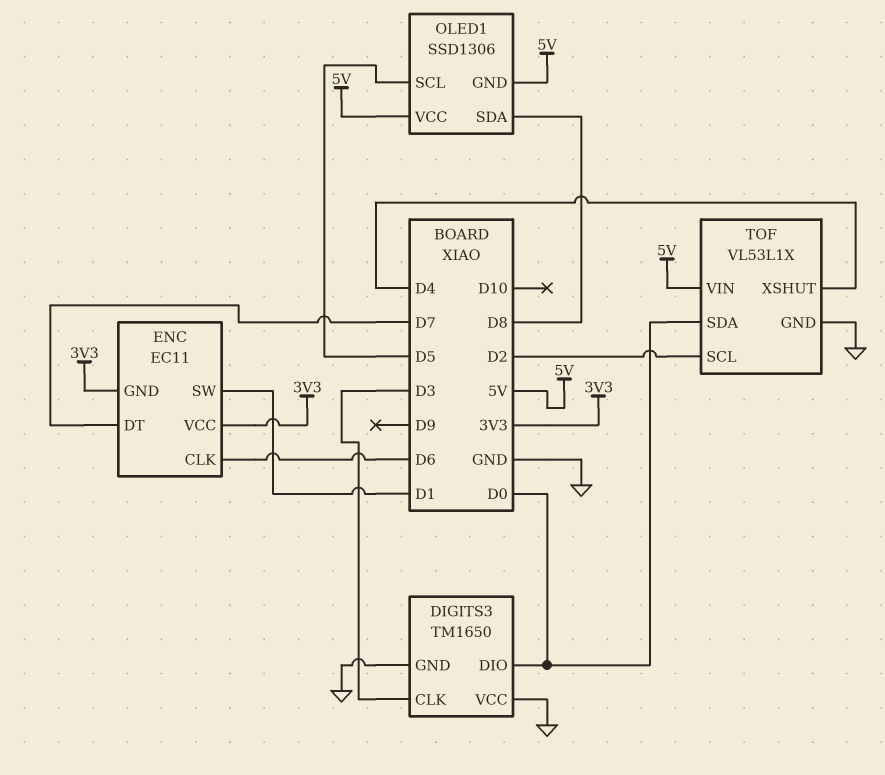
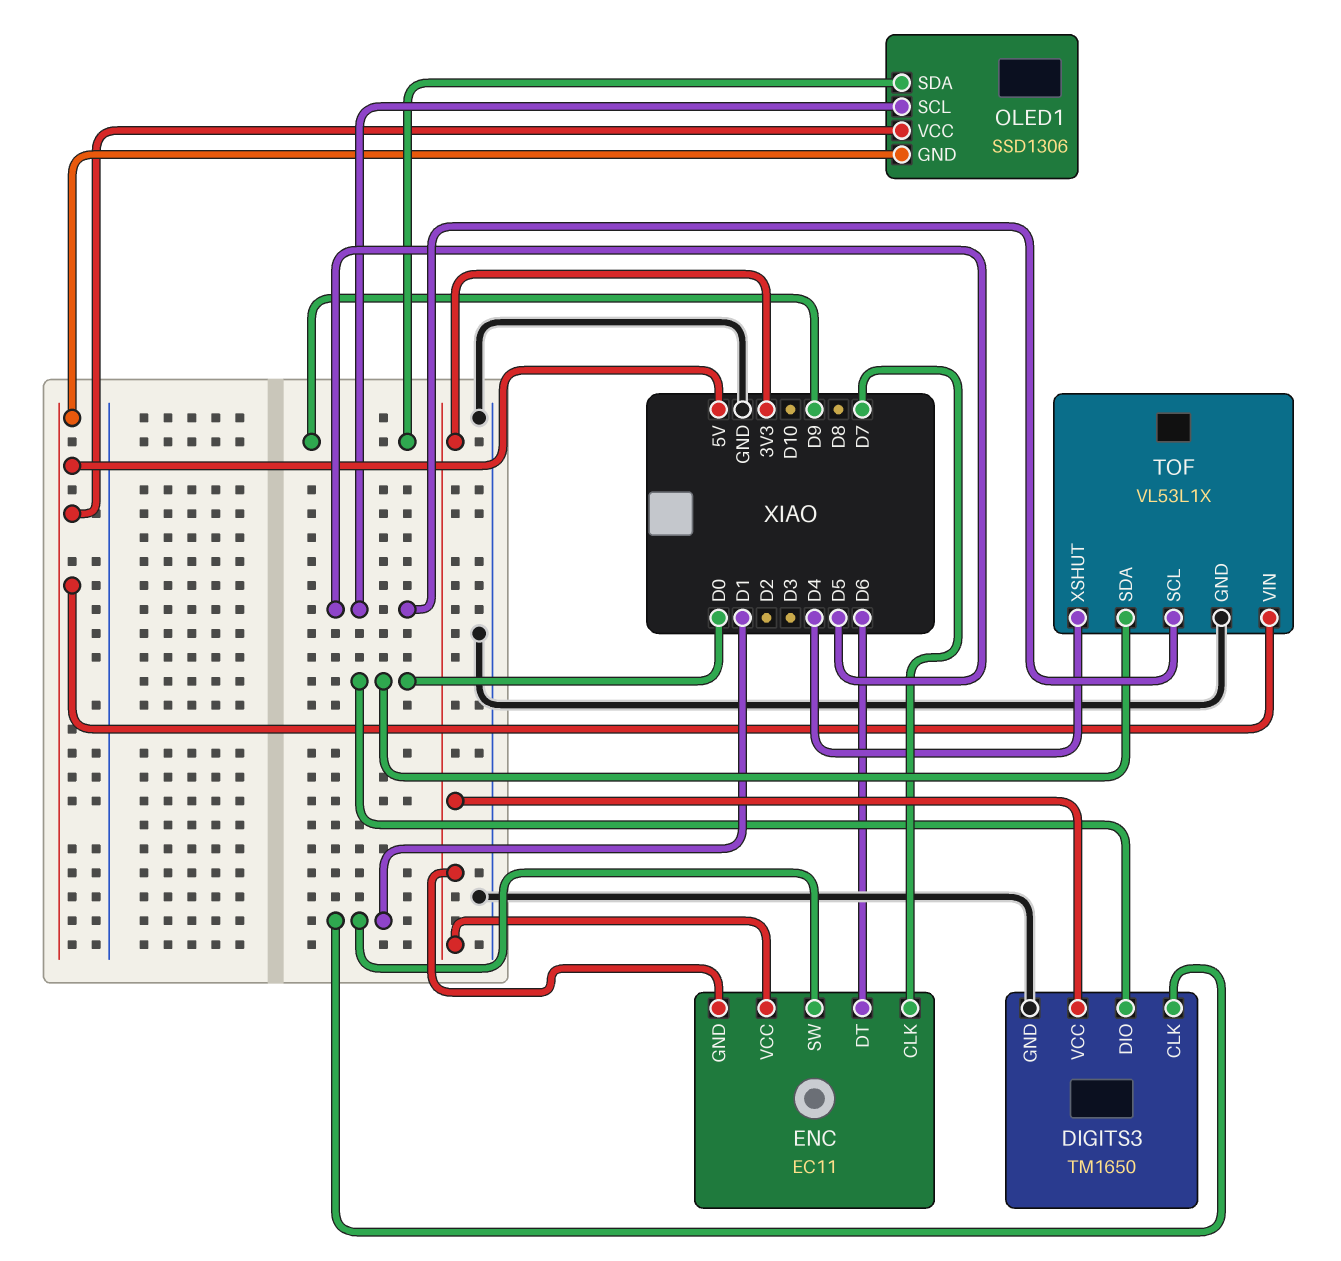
DIGITS3 pin CLK: D3 -> D1
DIGITS3 pin VCC: GND -> 3V3
ENC pin CLK: D6 -> D7
ENC pin DT: D7 -> D6
OLED1 pin SDA: D8 -> D9
TOF pin SCL: D2 -> D5

